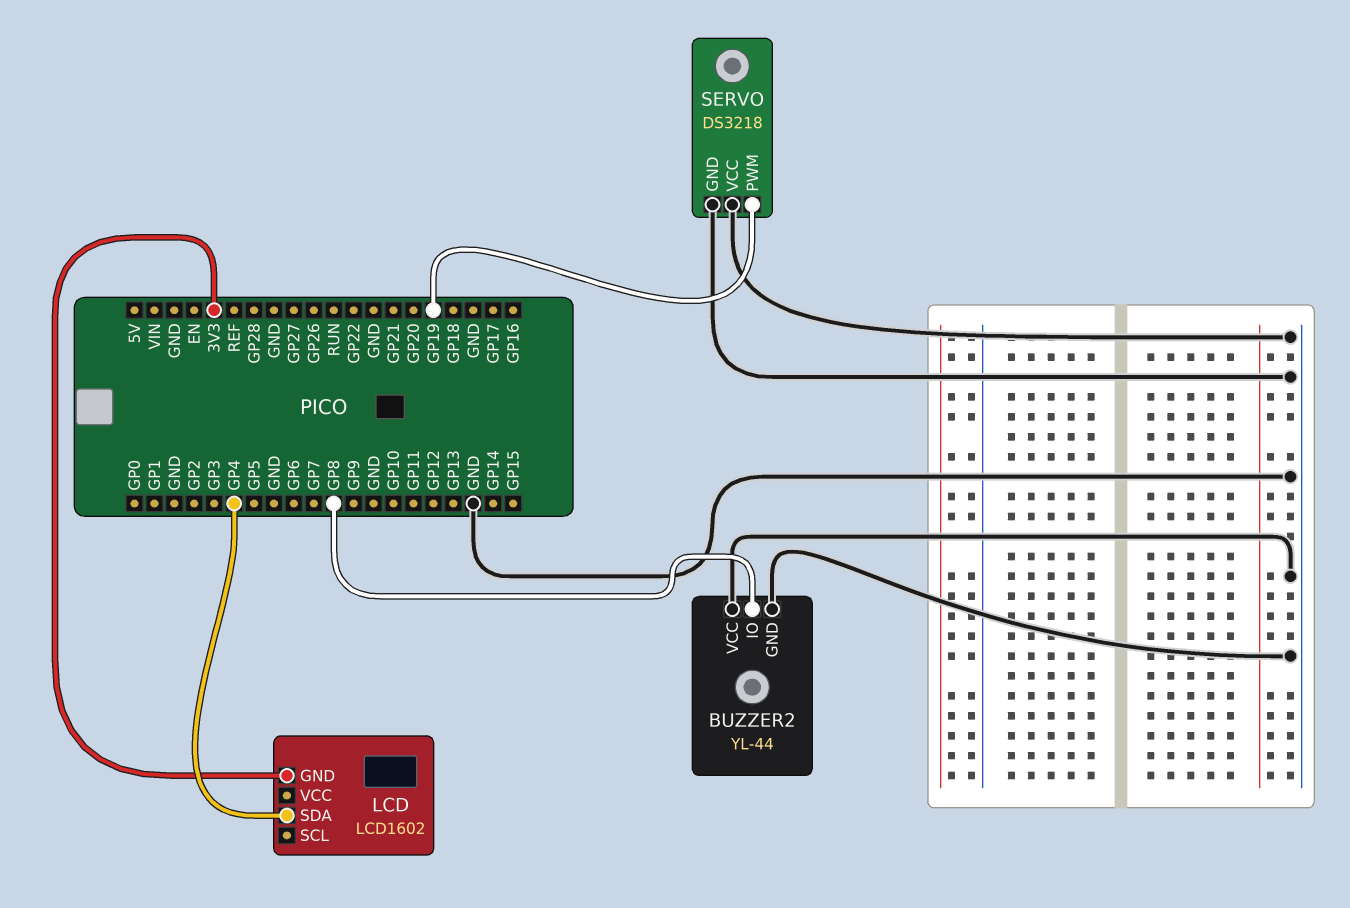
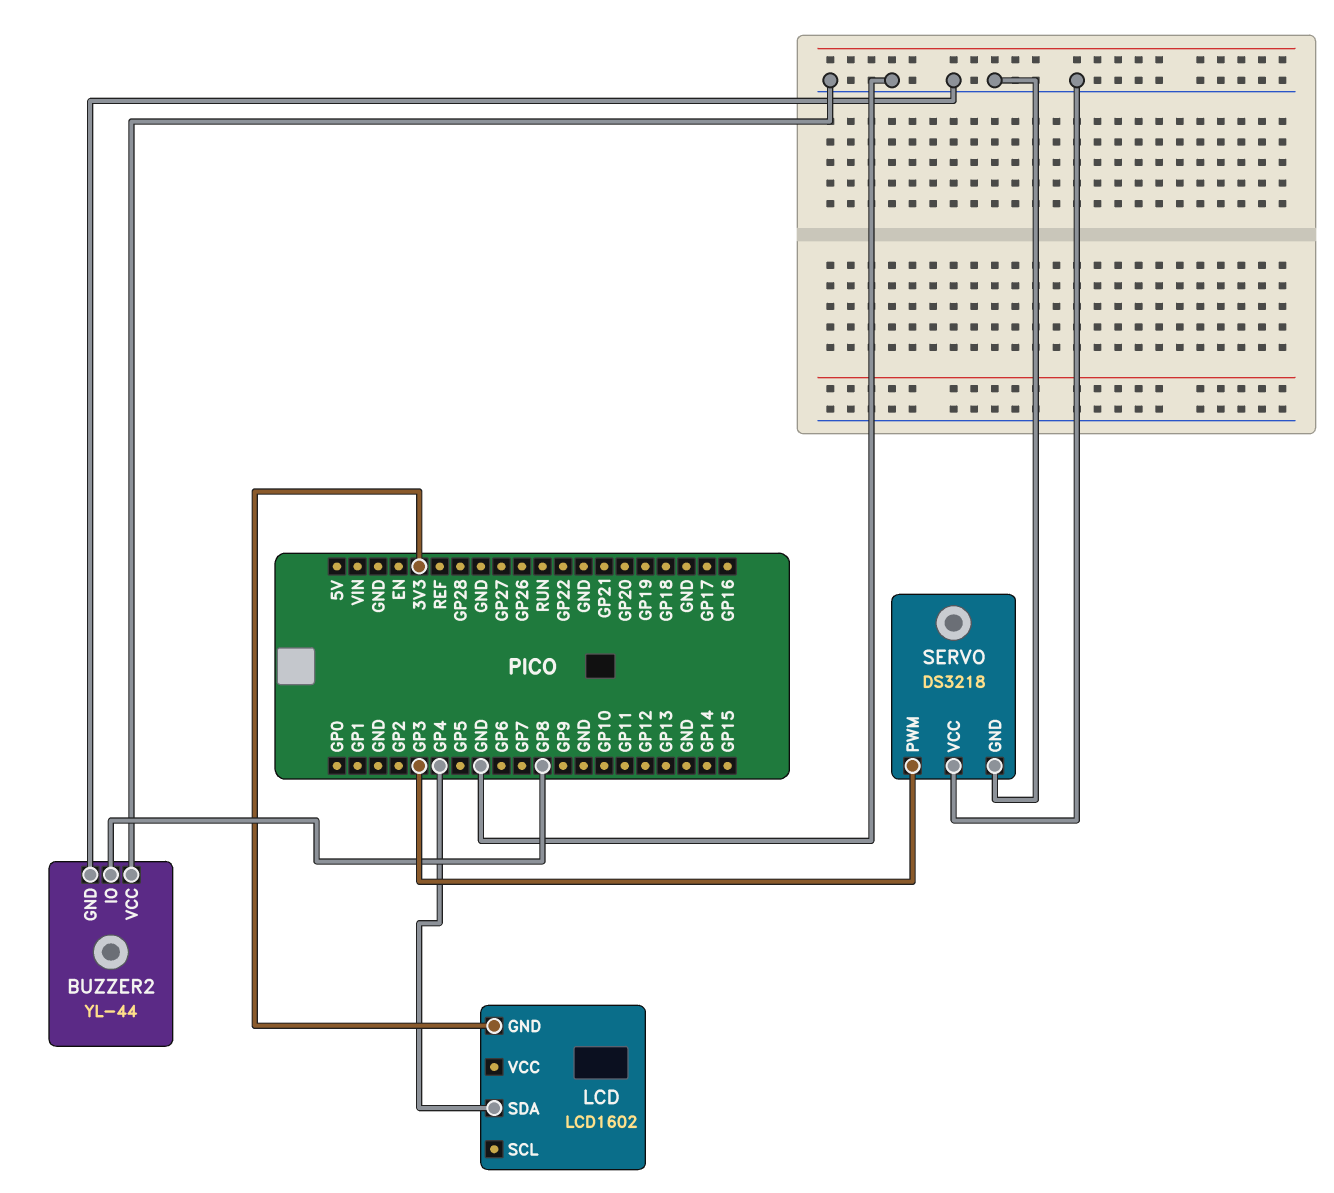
SERVO pin PWM: GP19 -> GP3

